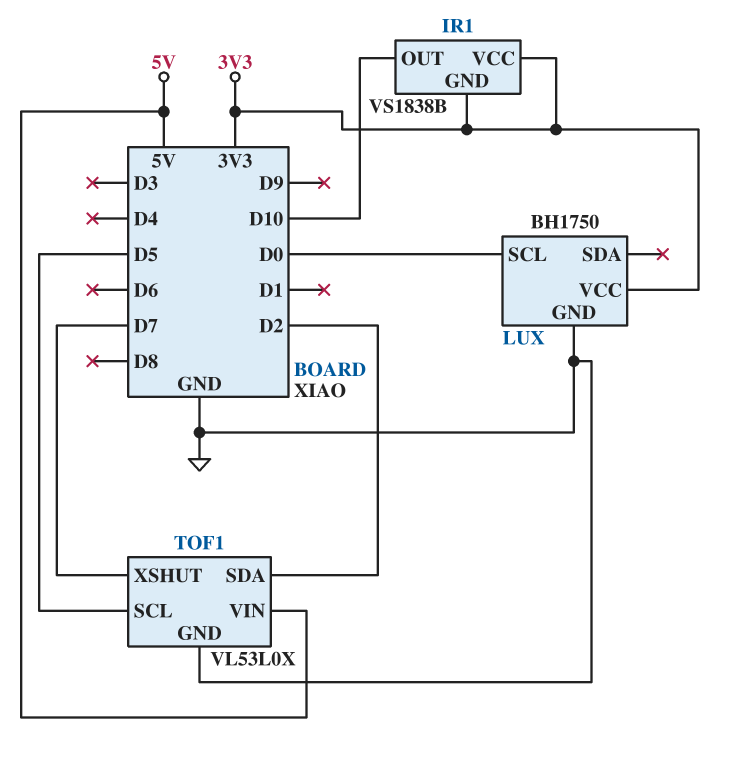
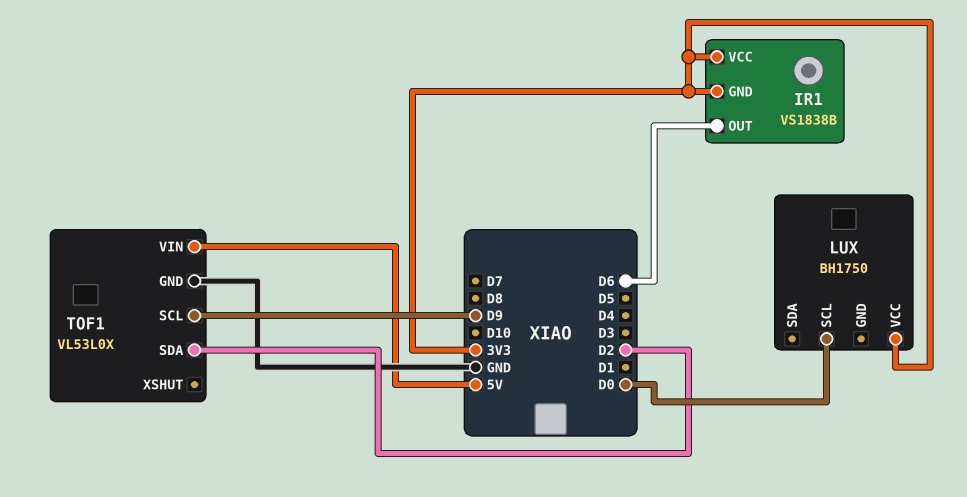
IR1 pin OUT: D10 -> D6
LUX pin GND: GND -> none
TOF1 pin SCL: D5 -> D9
TOF1 pin XSHUT: D7 -> none

